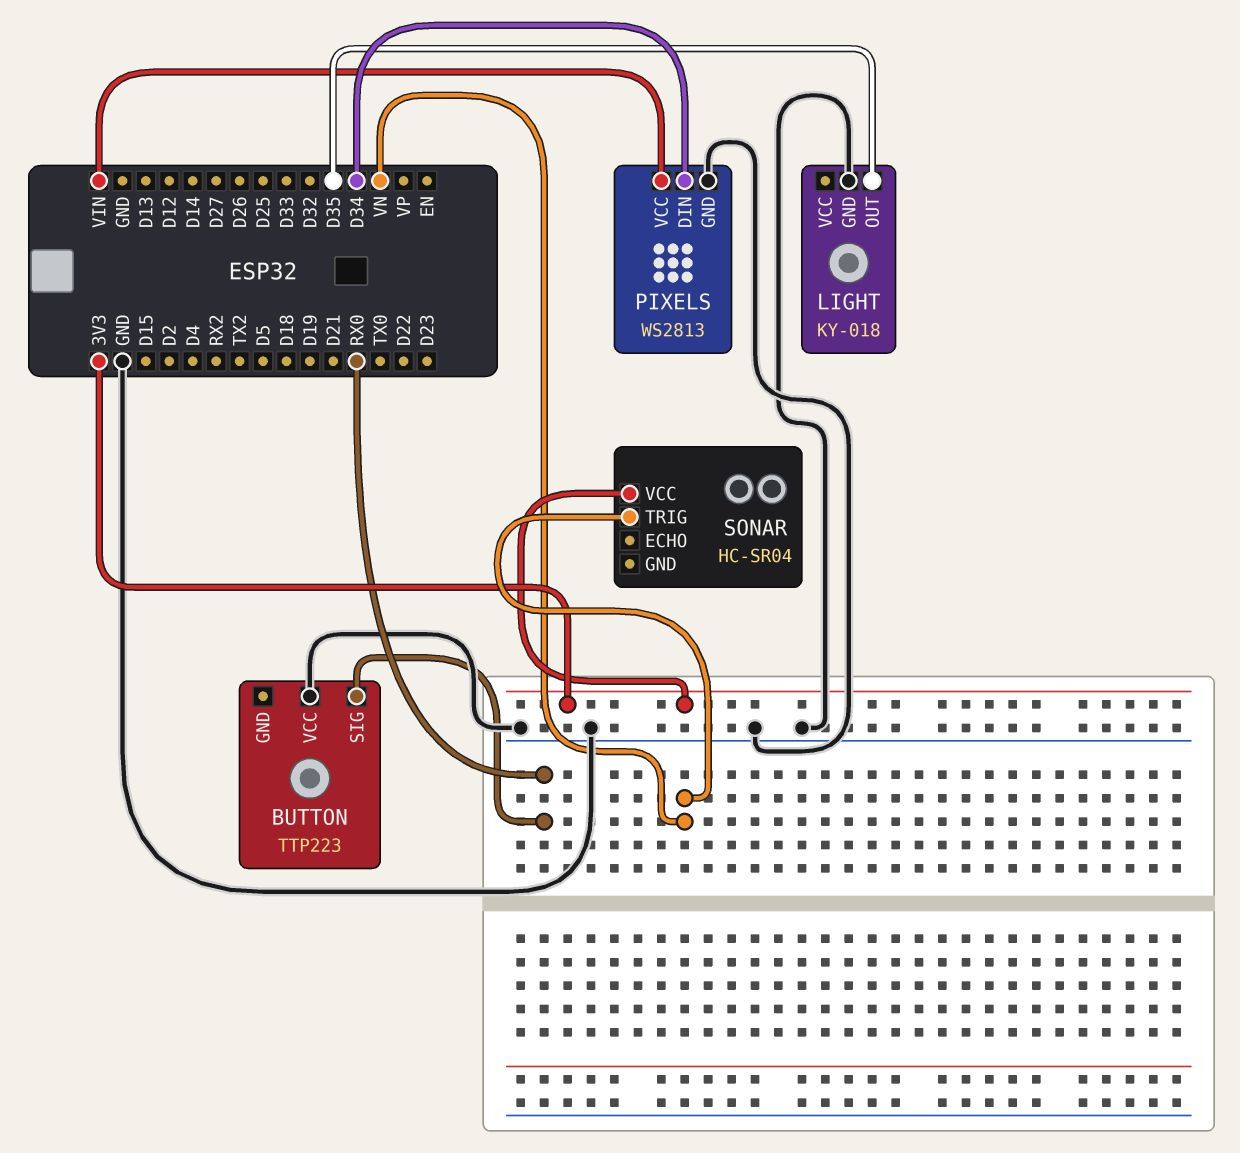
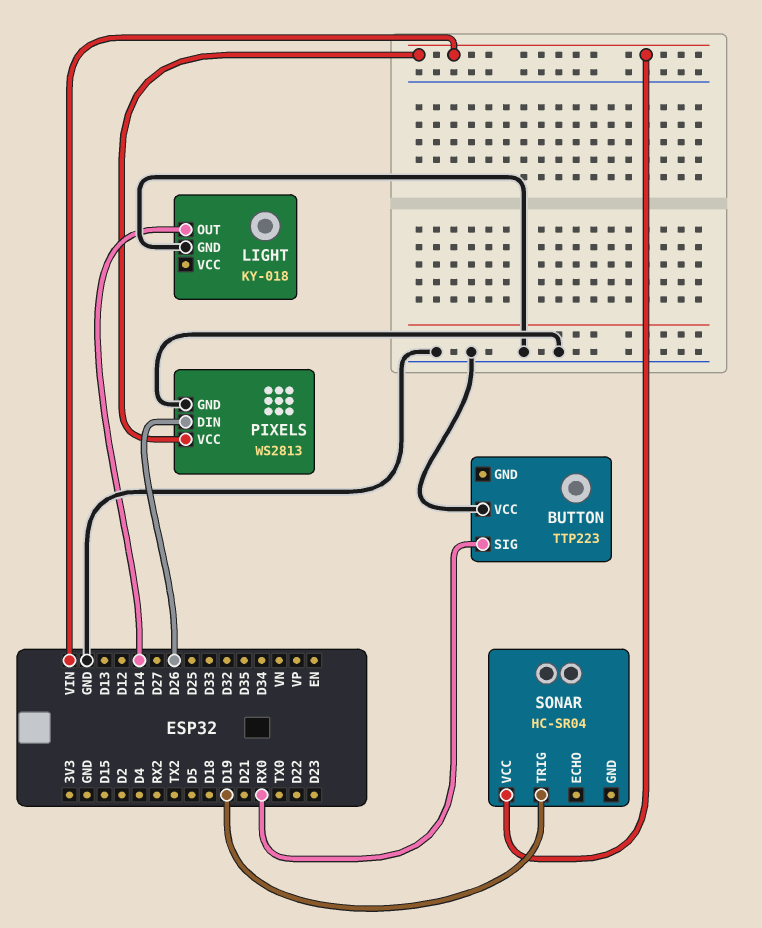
LIGHT pin OUT: D35 -> D14
PIXELS pin DIN: D34 -> D26
SONAR pin TRIG: VN -> D19
SONAR pin VCC: 3V3 -> VIN

